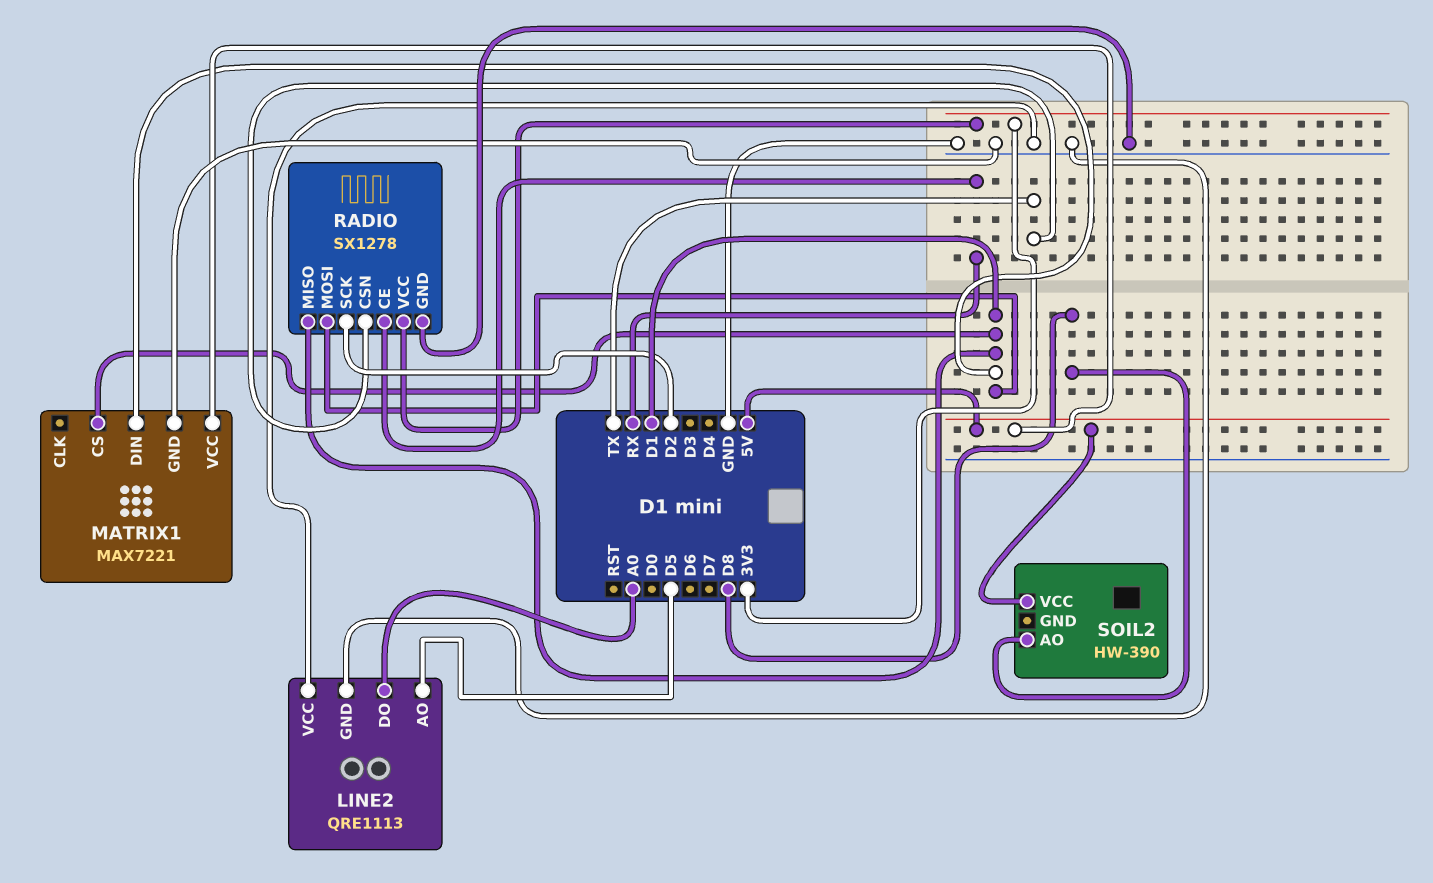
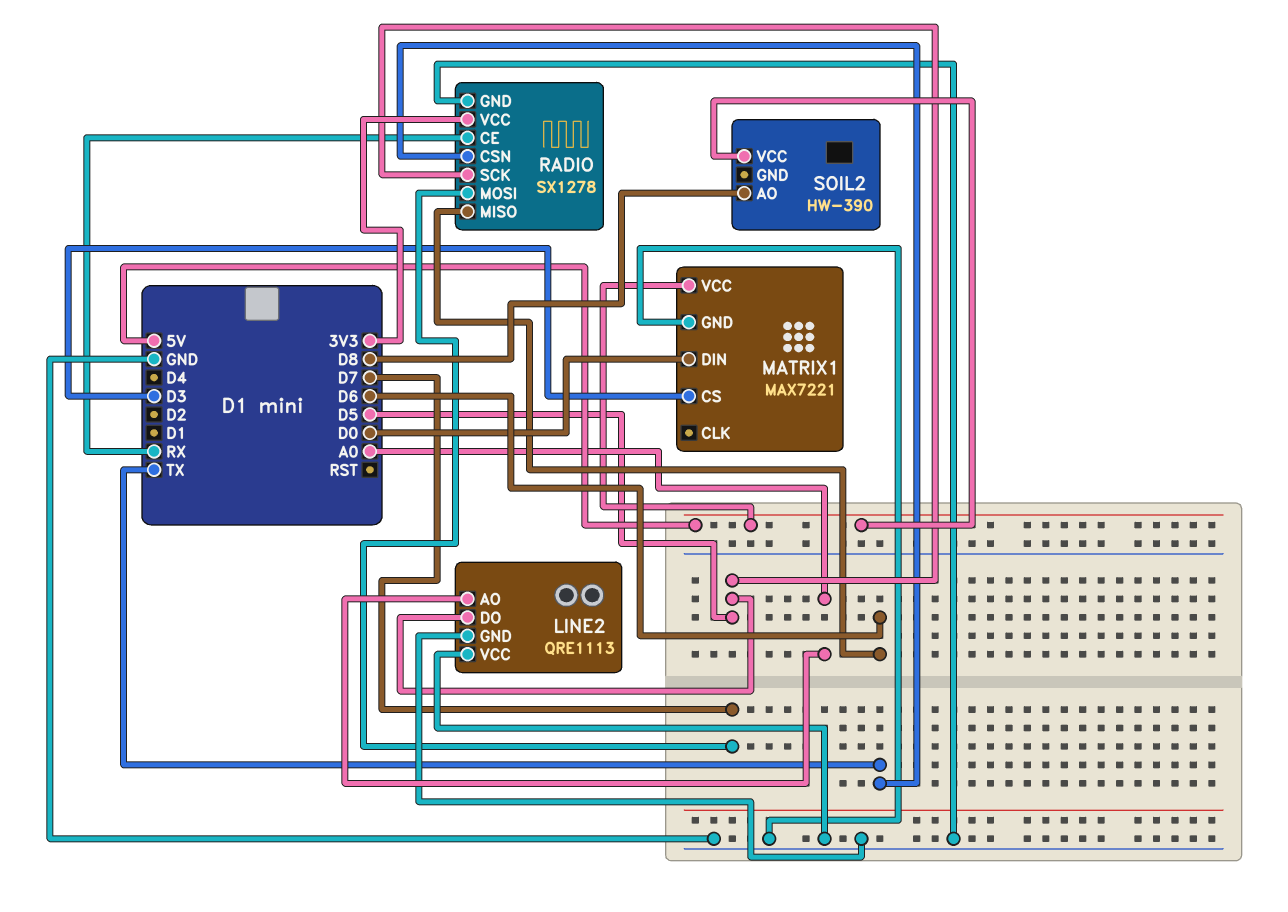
LINE2 pin AO: D5 -> A0
LINE2 pin DO: A0 -> D5
MATRIX1 pin CS: D1 -> D3
MATRIX1 pin DIN: D1 -> D0
RADIO pin MISO: D1 -> D6
RADIO pin MOSI: D1 -> D7
RADIO pin SCK: D2 -> D5

